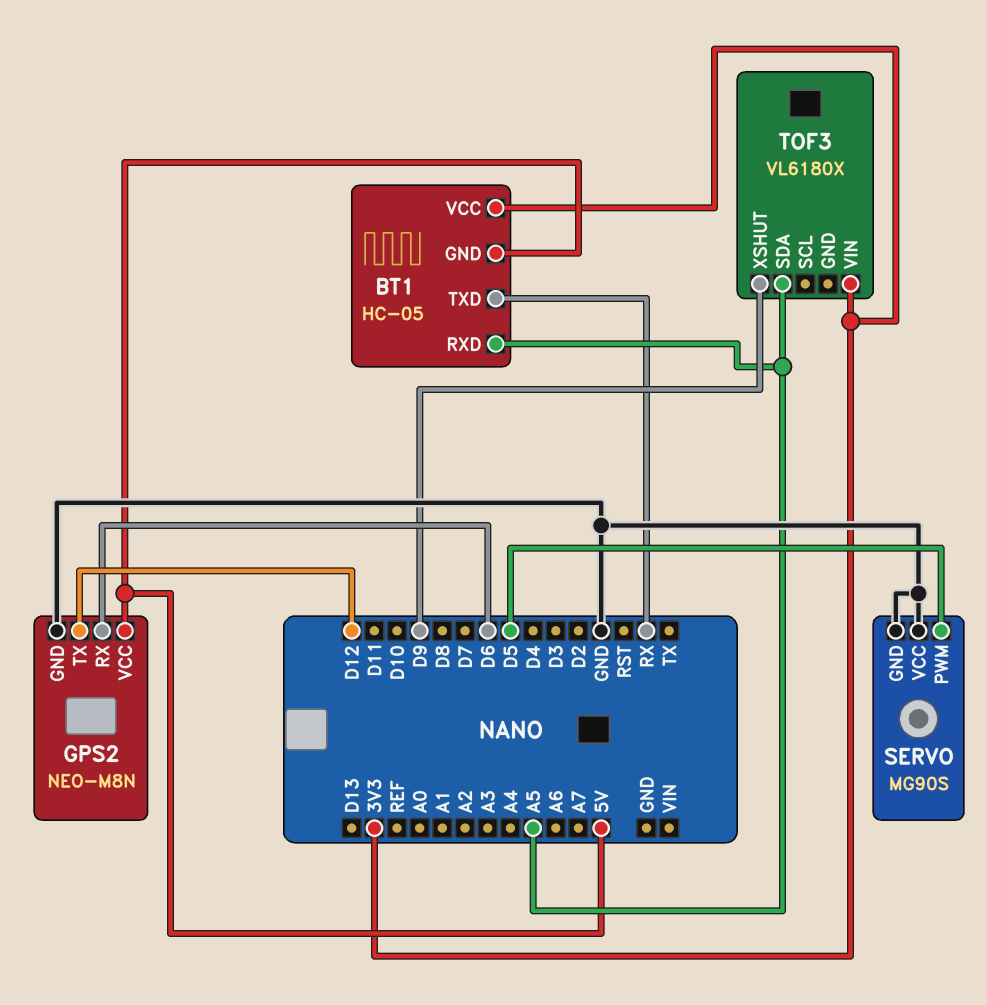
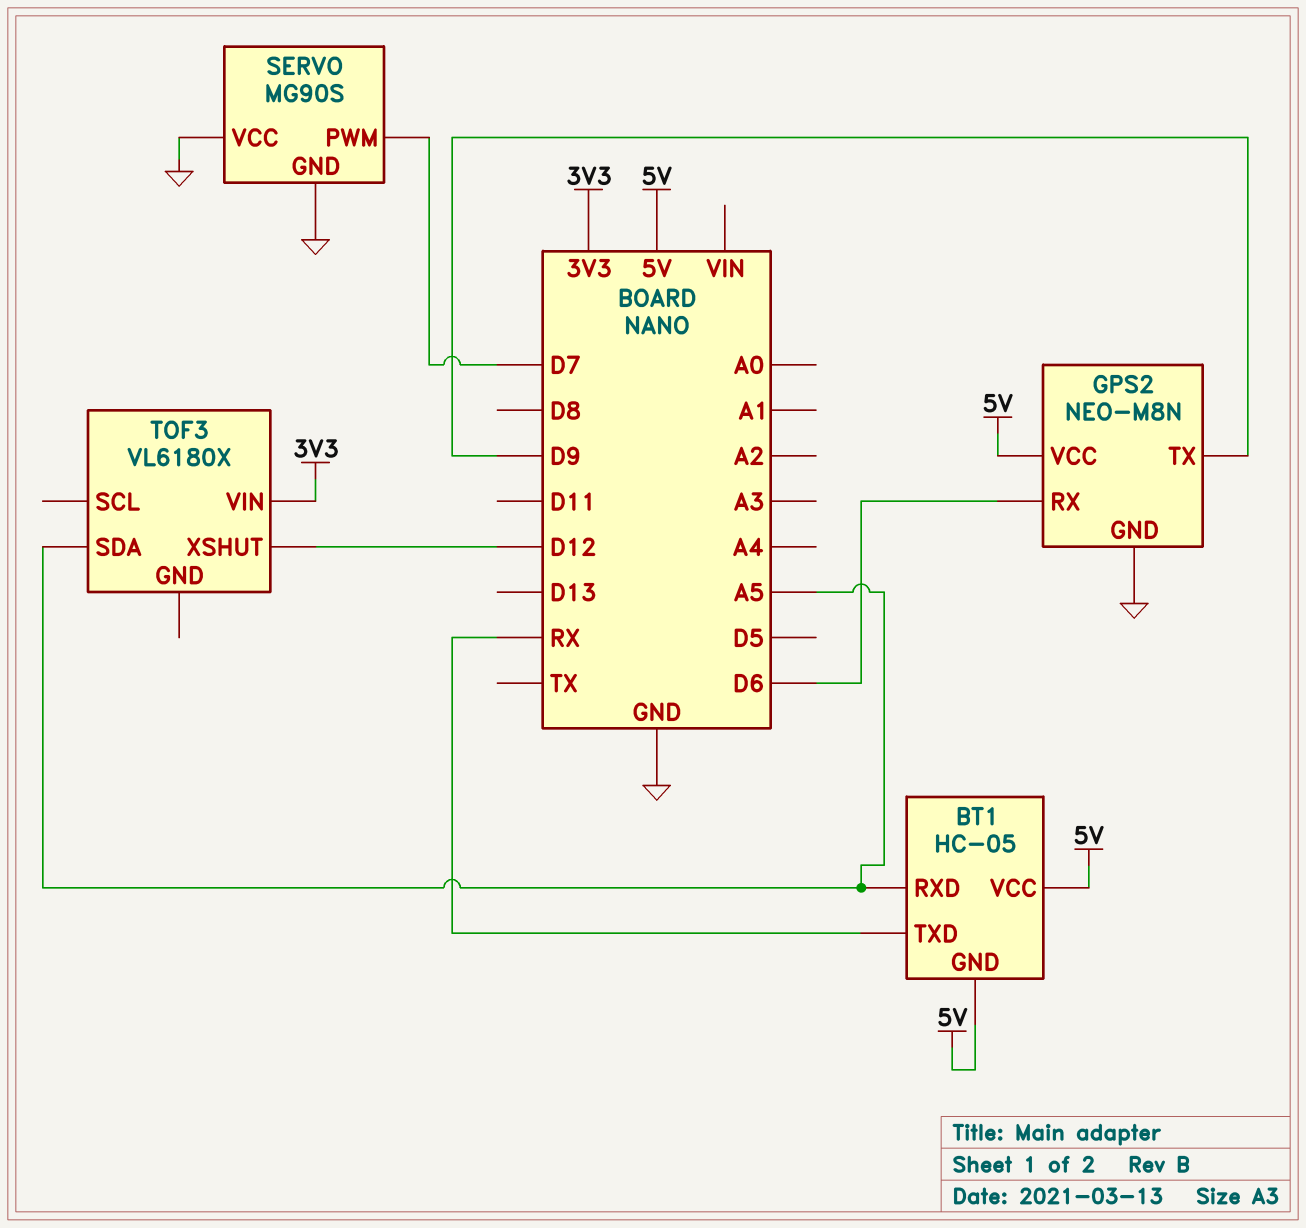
BT1 pin VCC: 3V3 -> 5V
GPS2 pin TX: D12 -> D9
SERVO pin PWM: D5 -> D7
TOF3 pin XSHUT: D9 -> D12

